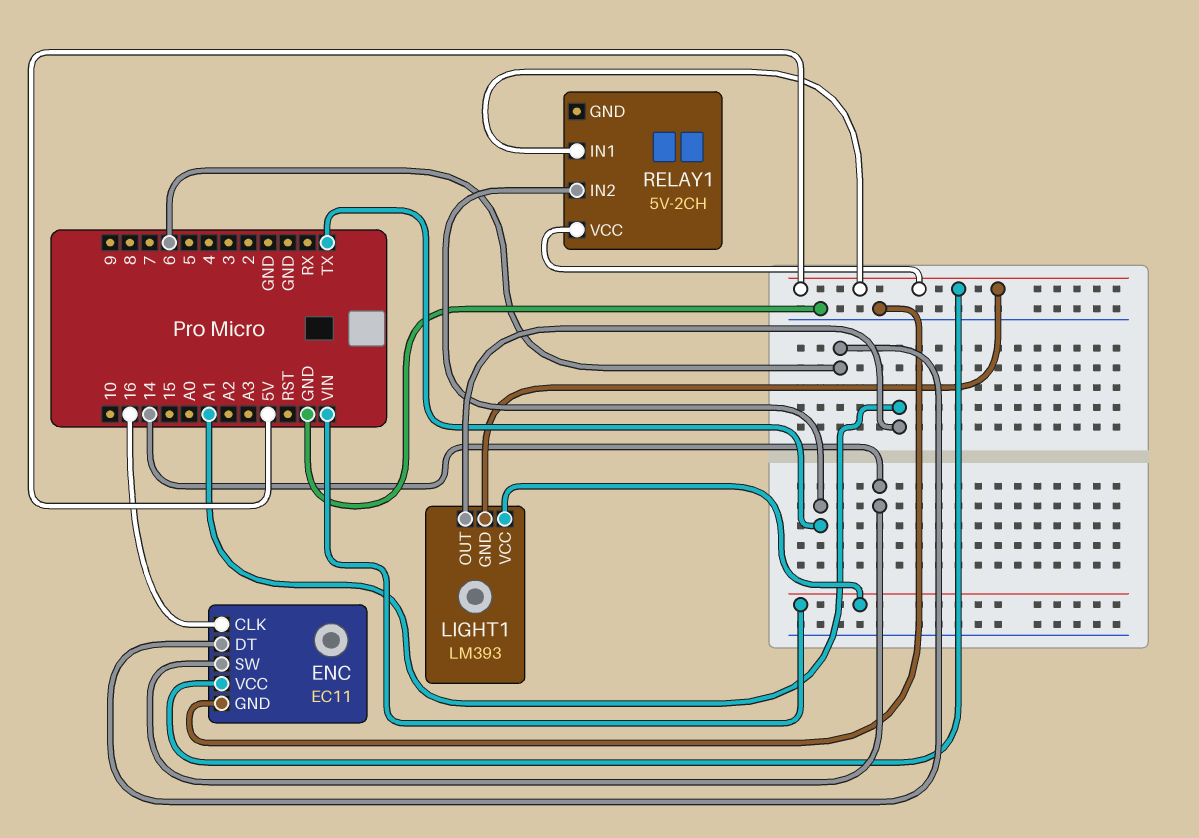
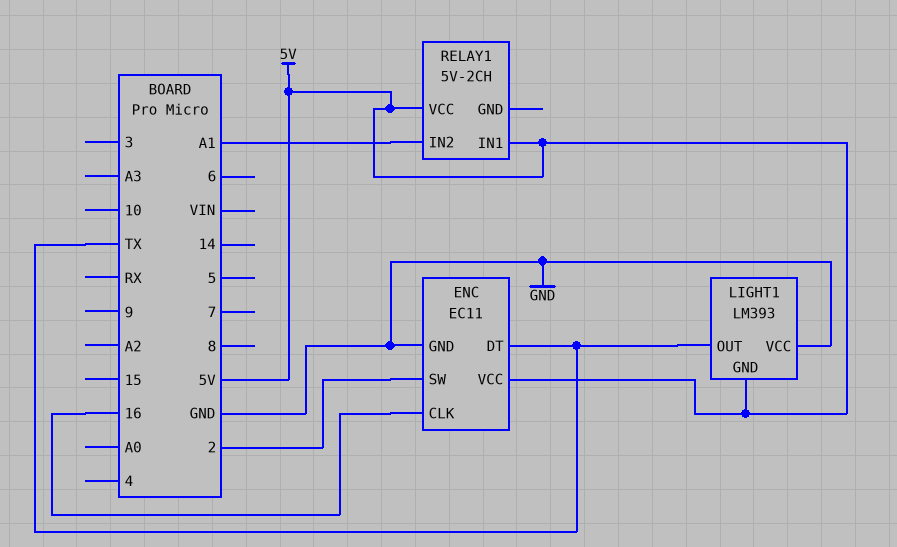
ENC pin DT: 6 -> TX
ENC pin SW: 14 -> 2
LIGHT1 pin OUT: A1 -> TX
LIGHT1 pin VCC: VIN -> GND
RELAY1 pin IN2: TX -> A1

